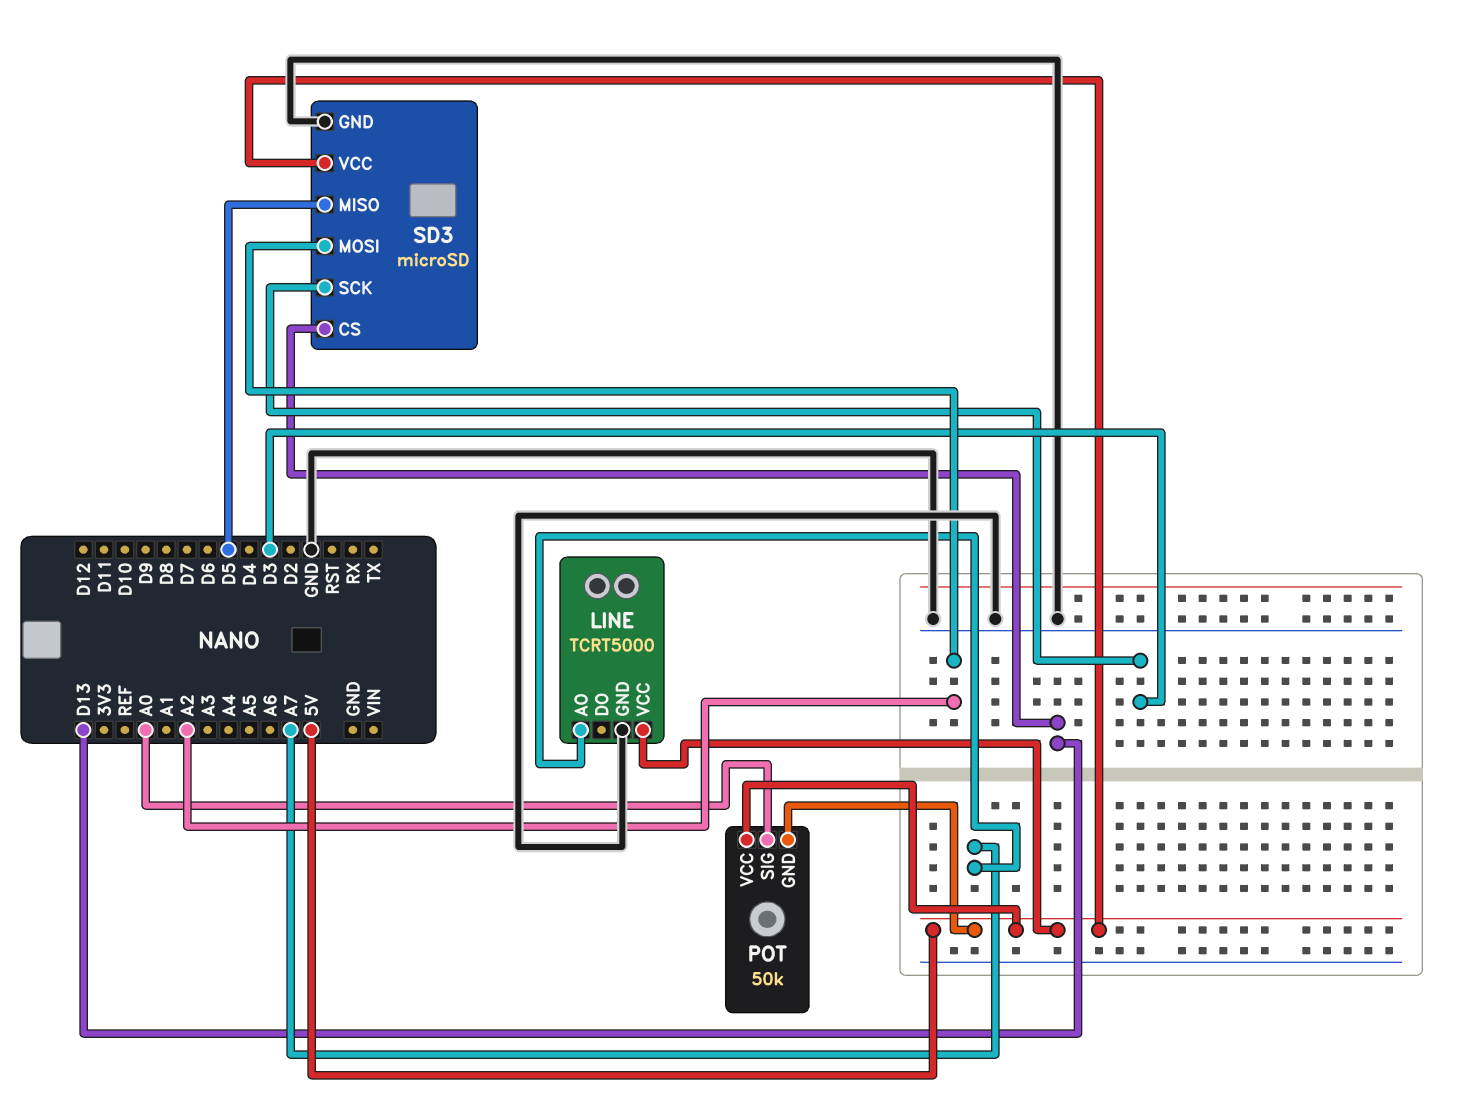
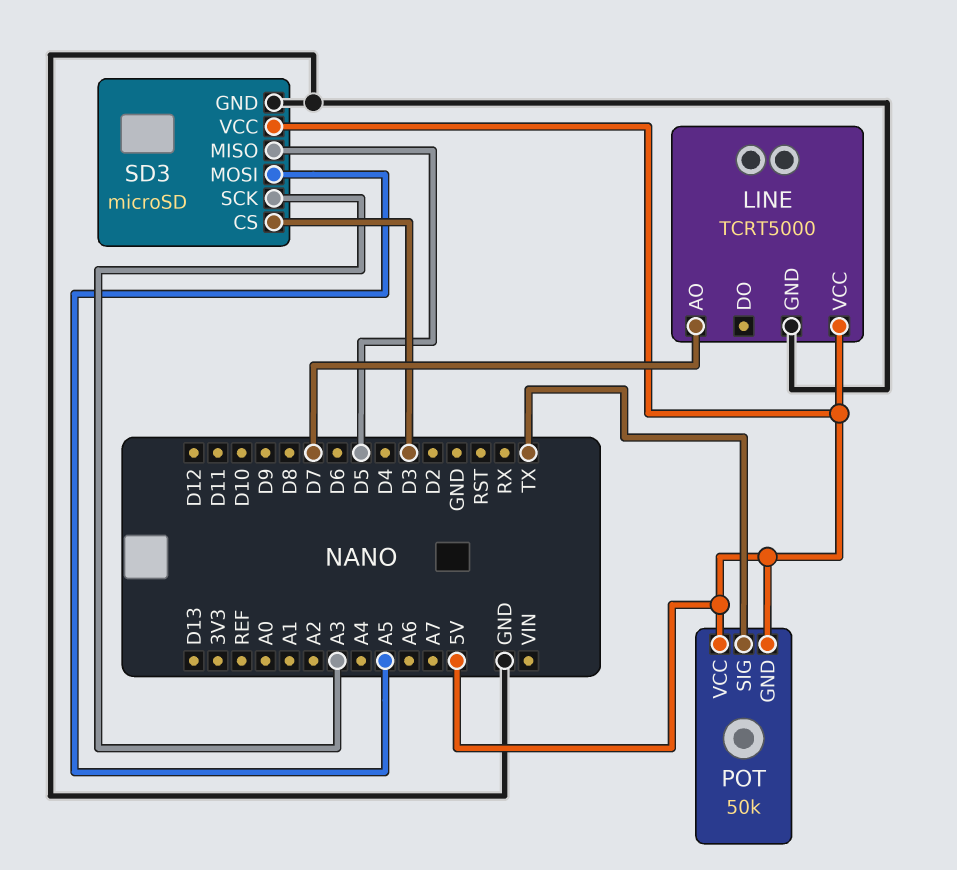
LINE pin AO: A7 -> D7
POT pin SIG: A0 -> TX
SD3 pin CS: D13 -> D3
SD3 pin MOSI: A2 -> A5
SD3 pin SCK: D3 -> A3

